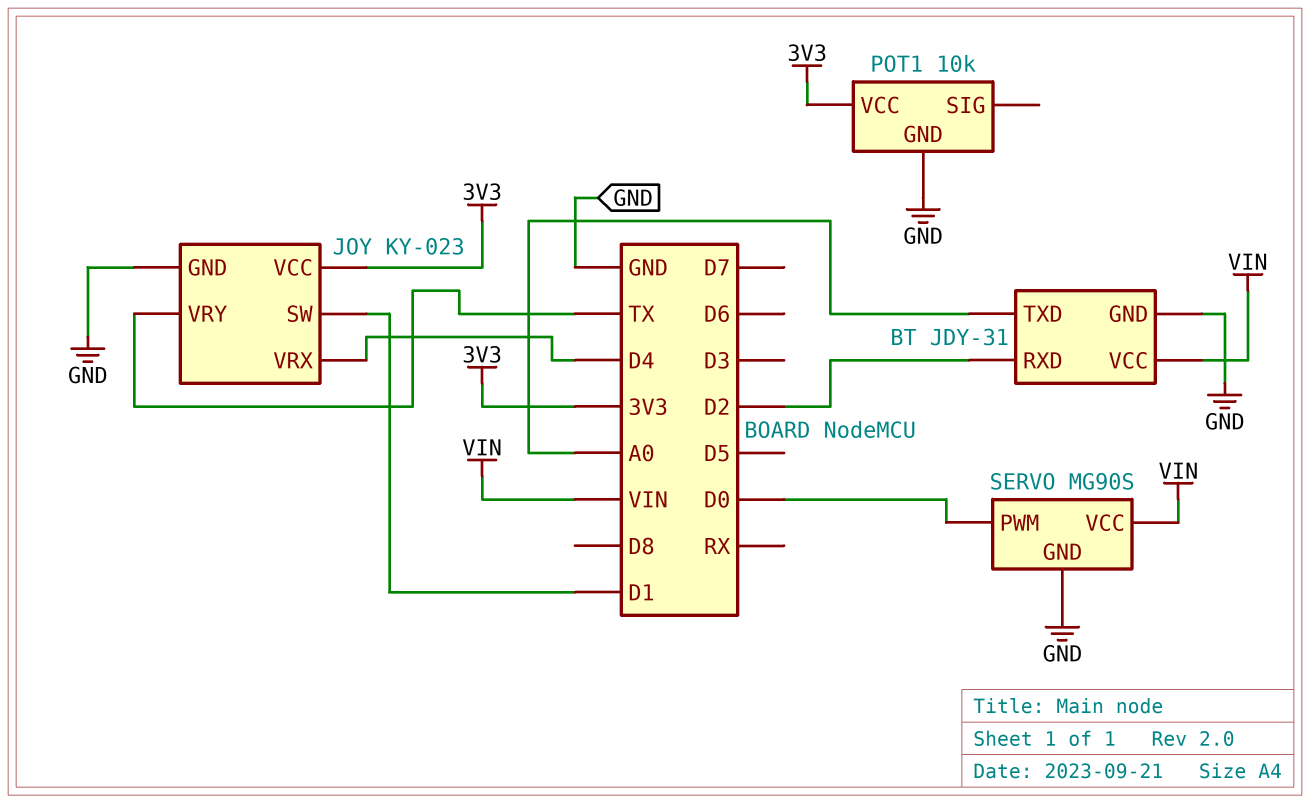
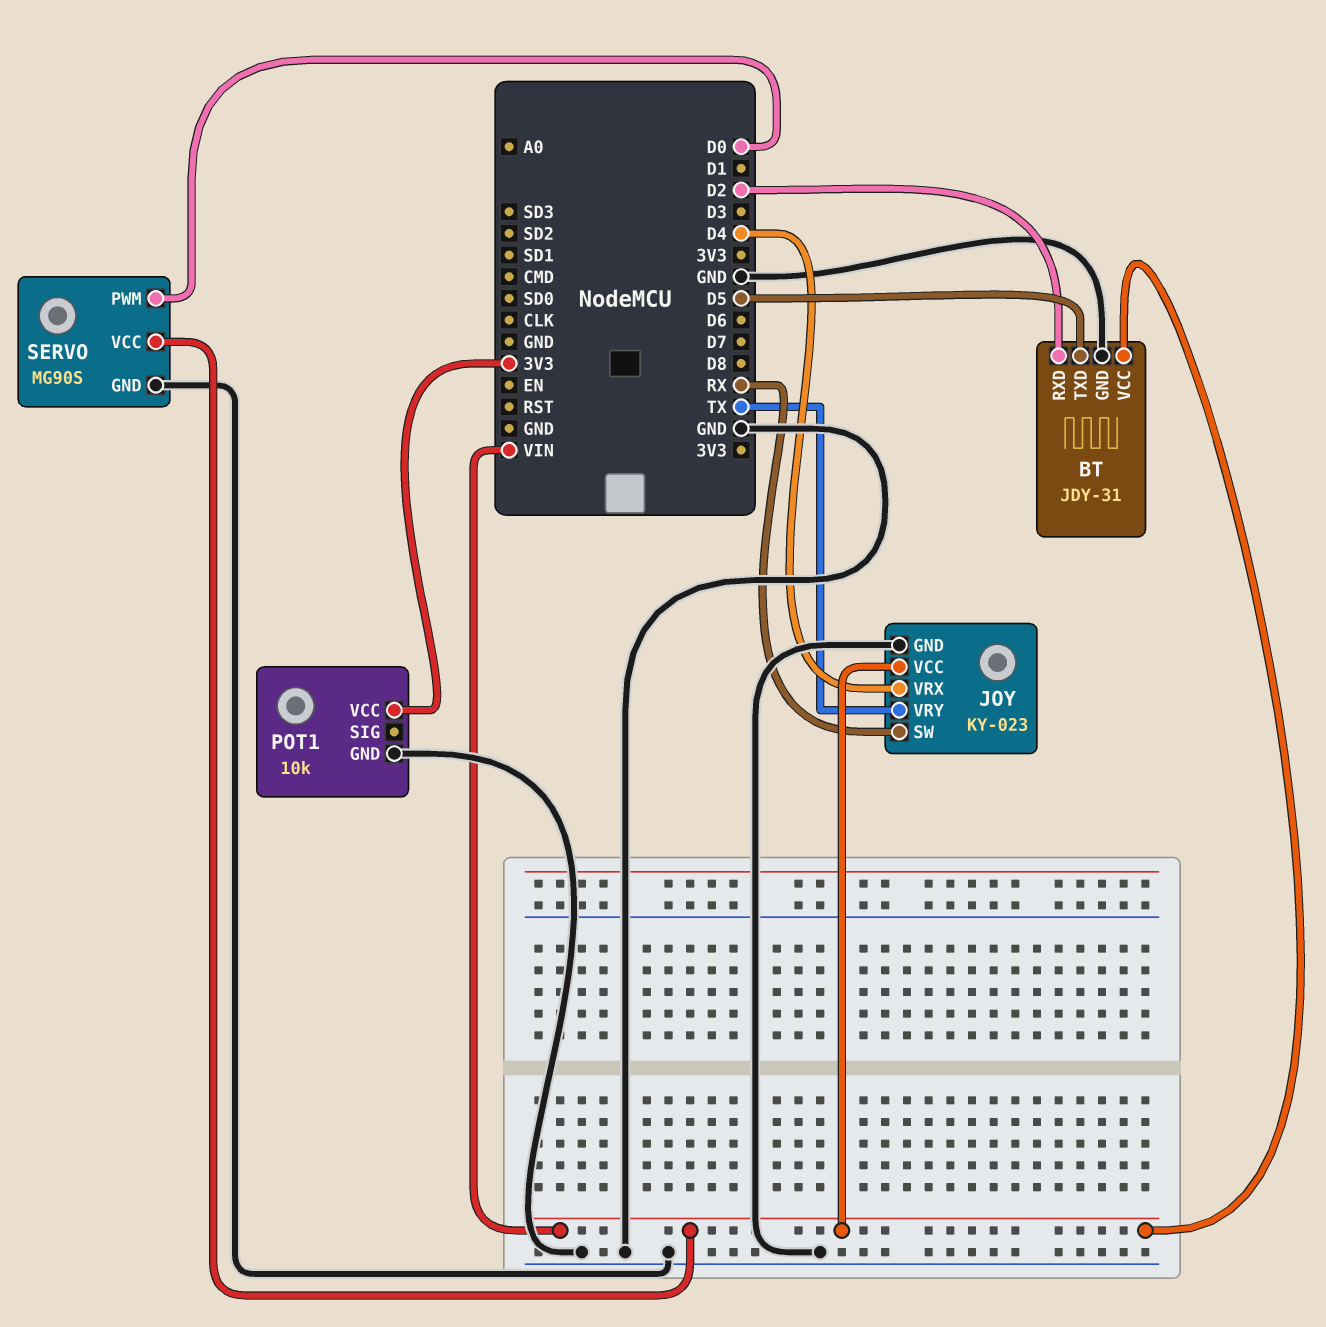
BT pin TXD: A0 -> D5
JOY pin SW: D1 -> RX
JOY pin VCC: 3V3 -> VIN

